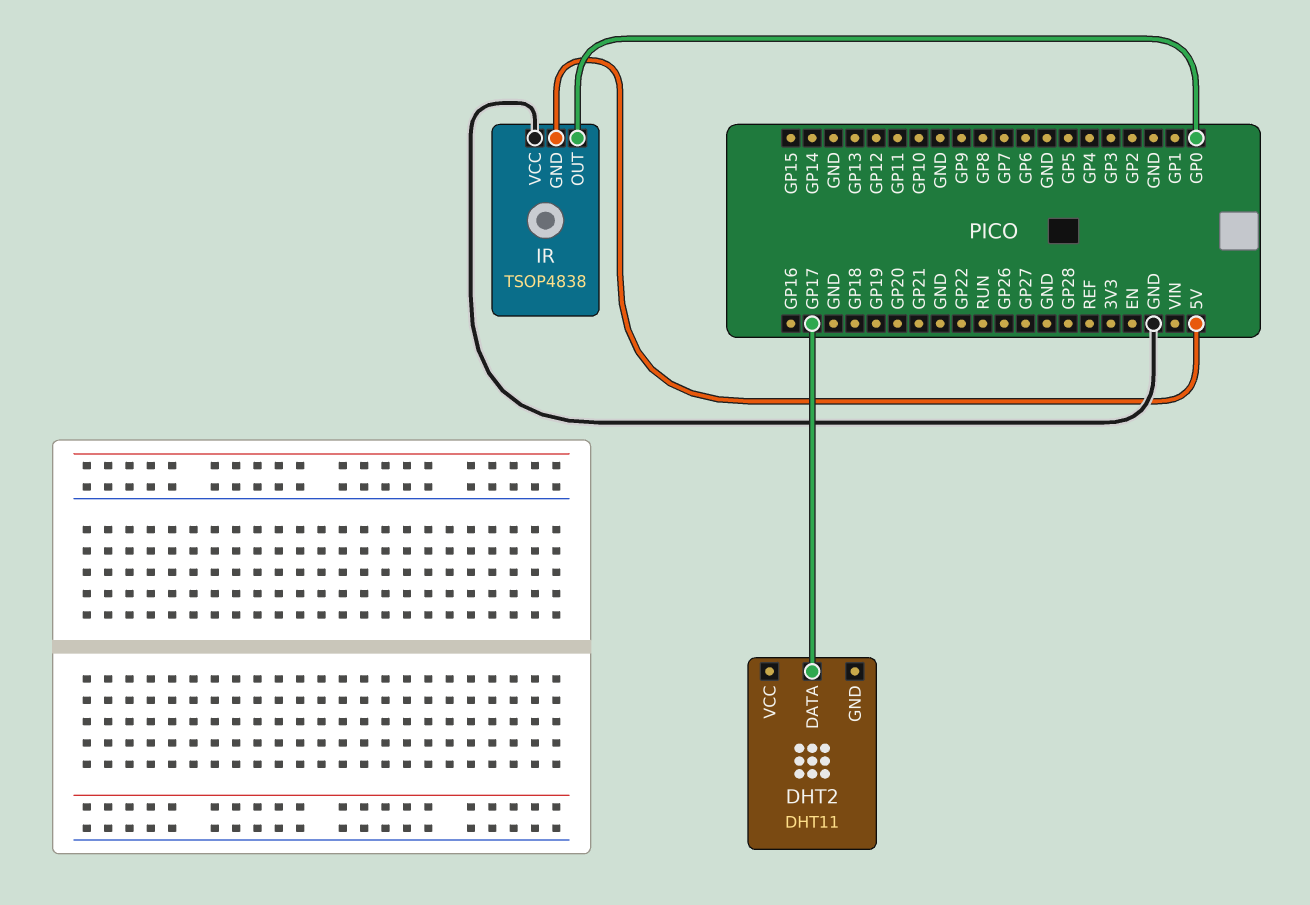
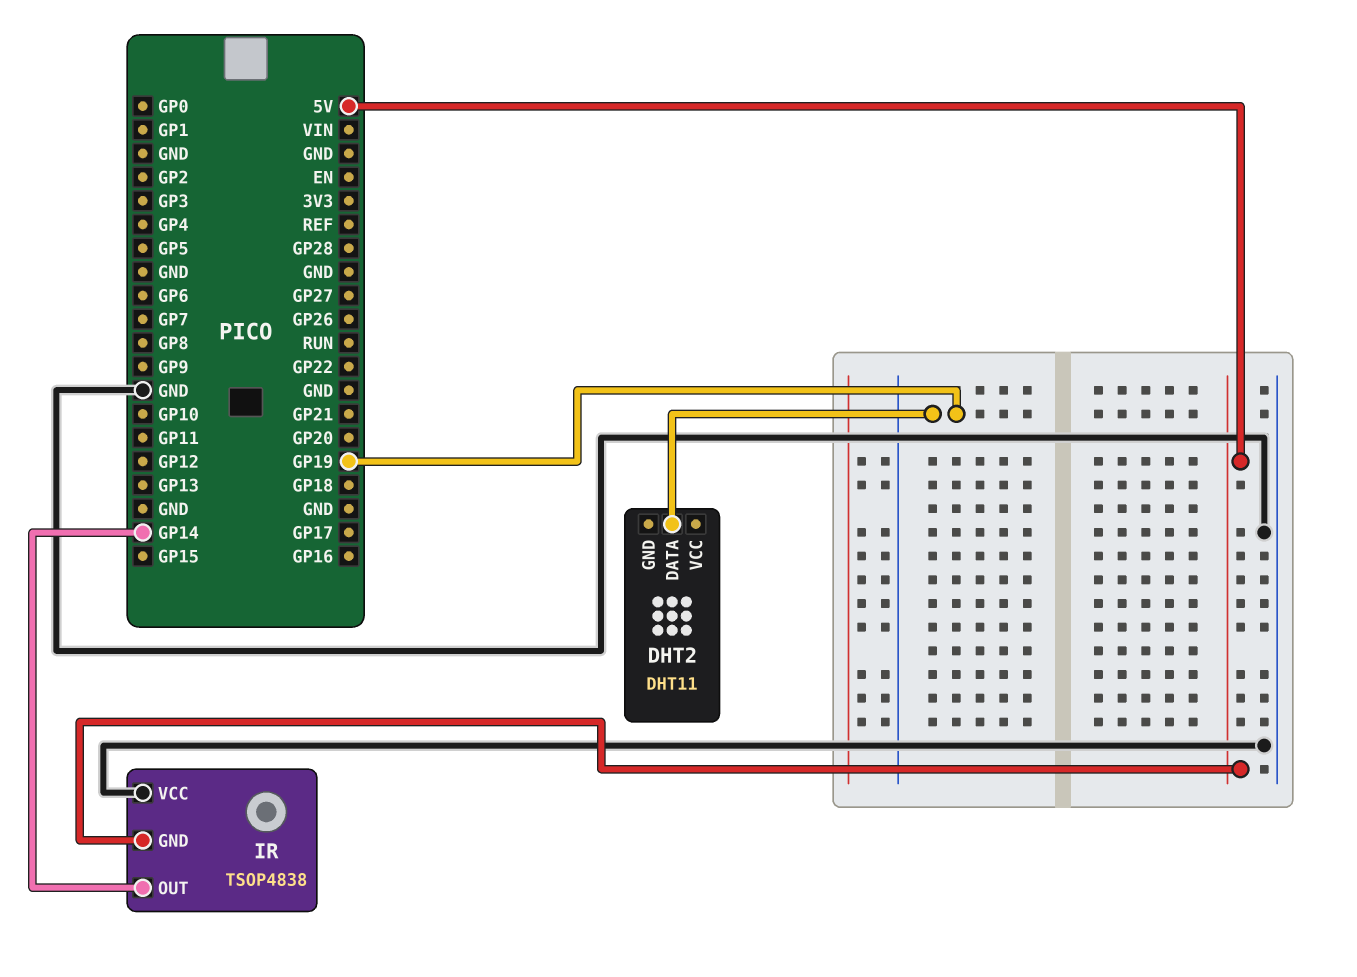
DHT2 pin DATA: GP17 -> GP19
IR pin OUT: GP0 -> GP14

